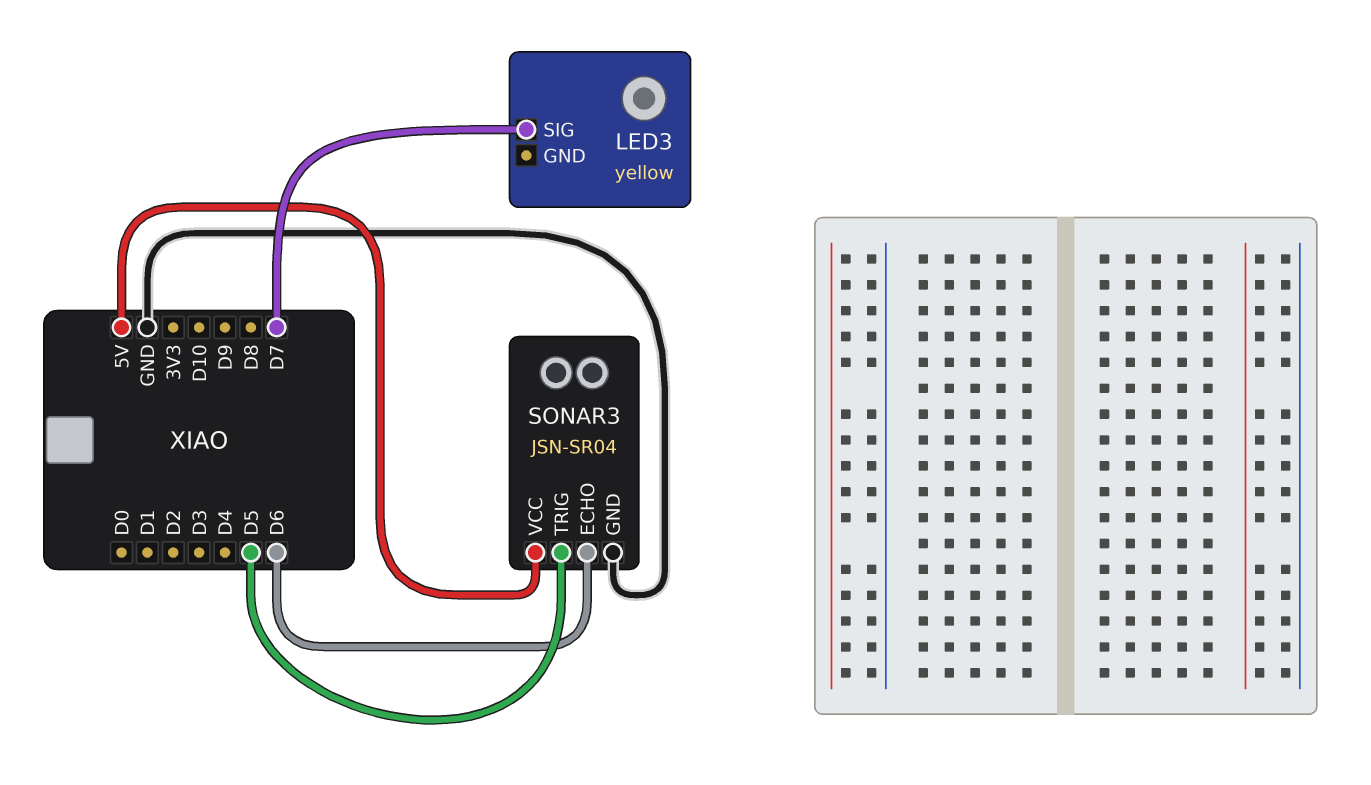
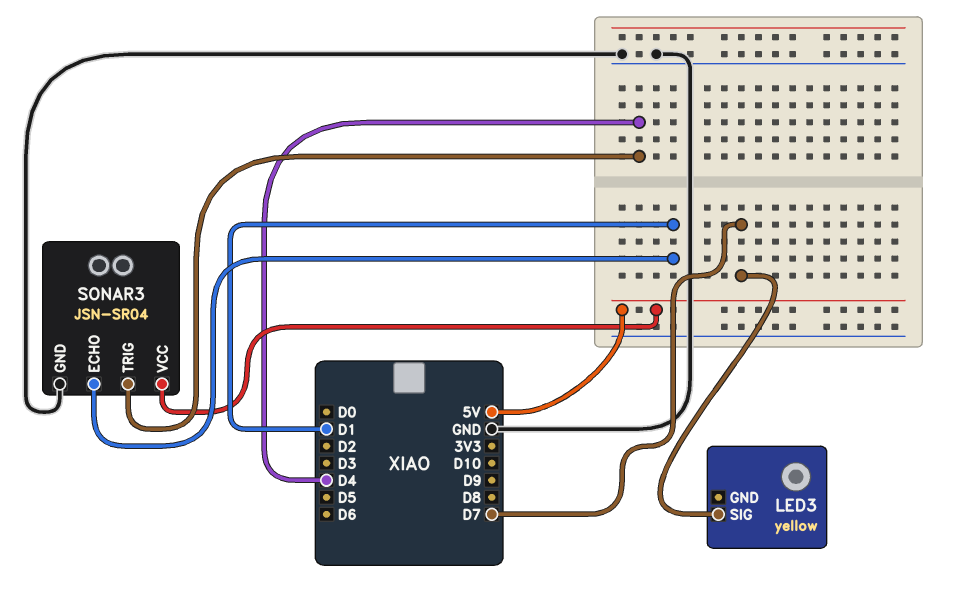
SONAR3 pin ECHO: D6 -> D1
SONAR3 pin TRIG: D5 -> D4

